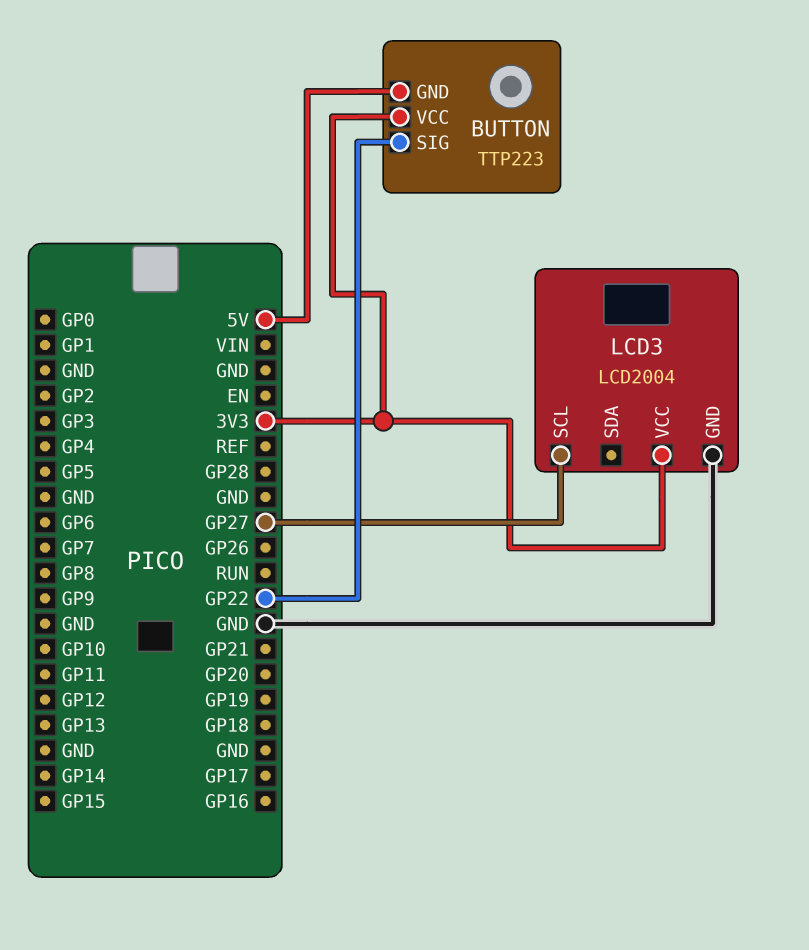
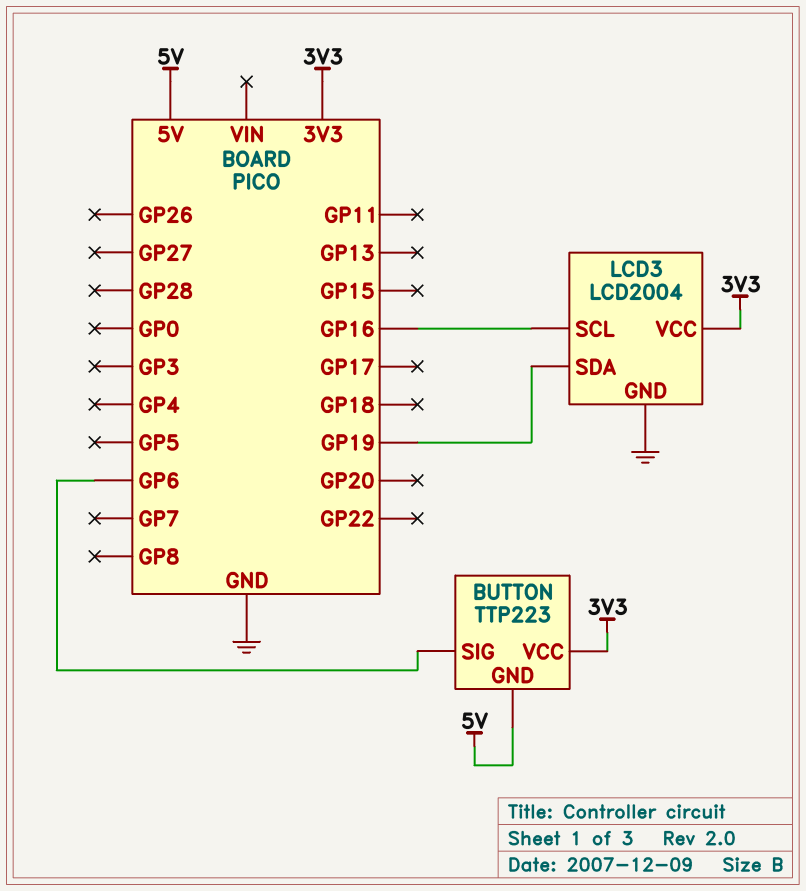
BUTTON pin SIG: GP22 -> GP6
LCD3 pin SCL: GP27 -> GP16
LCD3 pin SDA: none -> GP19

